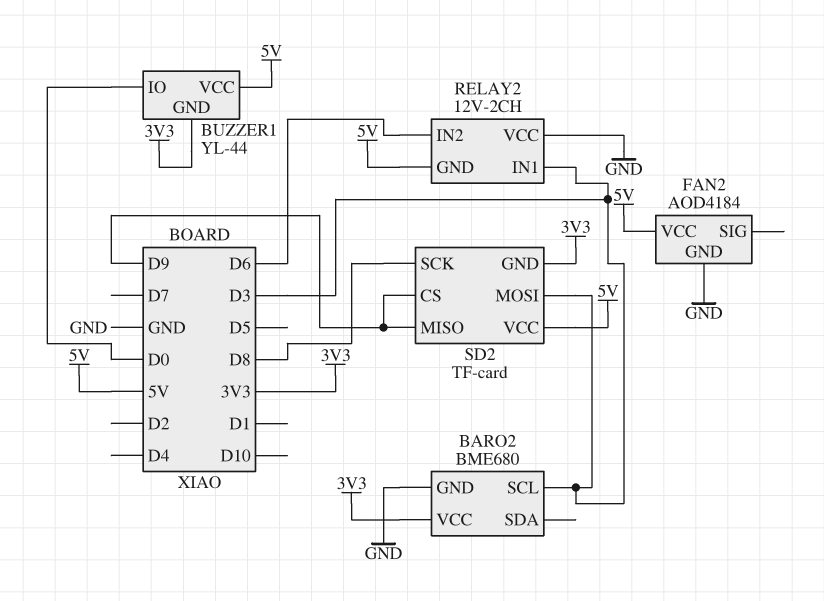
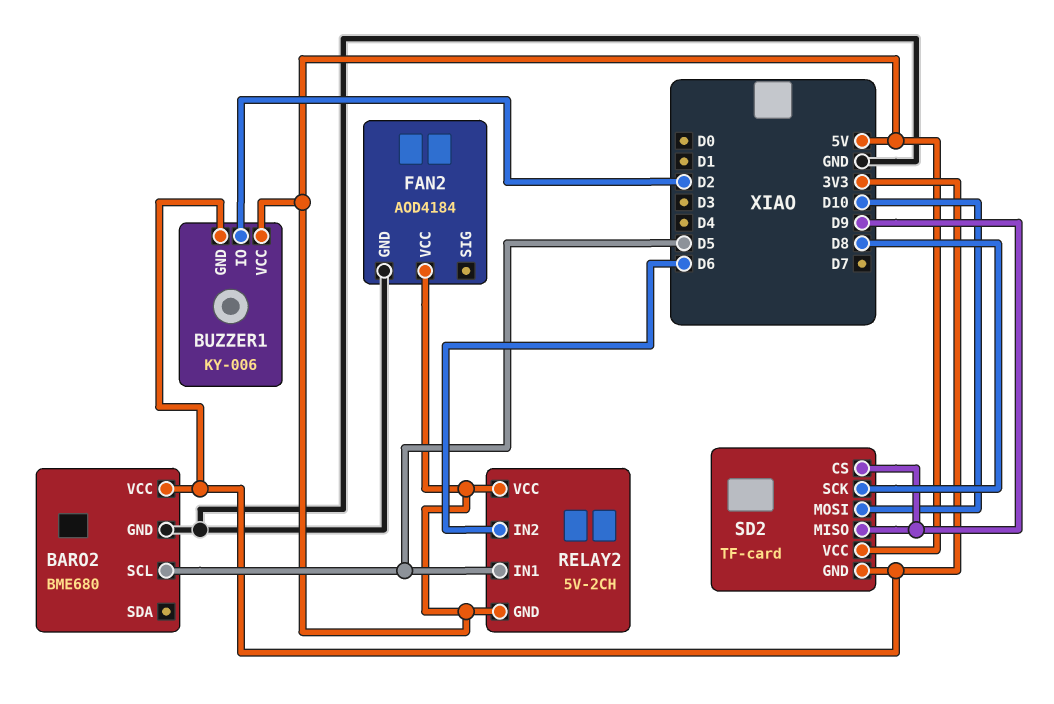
BARO2 pin SCL: D3 -> D5
BUZZER1: YL-44 -> KY-006
BUZZER1 pin IO: D0 -> D2
RELAY2: 12V-2CH -> 5V-2CH
RELAY2 pin IN1: D3 -> D5
RELAY2 pin VCC: GND -> 5V
SD2 pin MOSI: D3 -> D10

